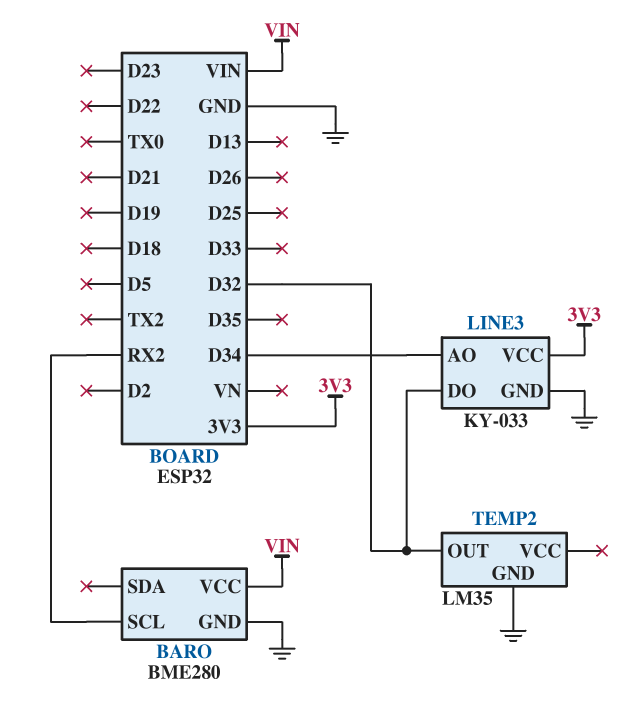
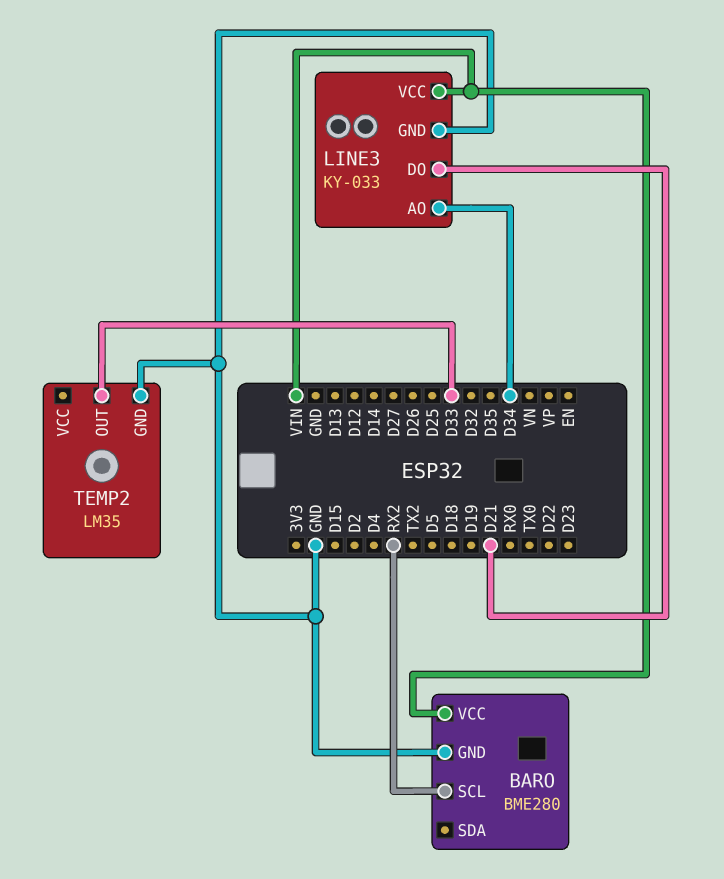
LINE3 pin DO: D32 -> D21
LINE3 pin VCC: 3V3 -> VIN
TEMP2 pin OUT: D32 -> D33

